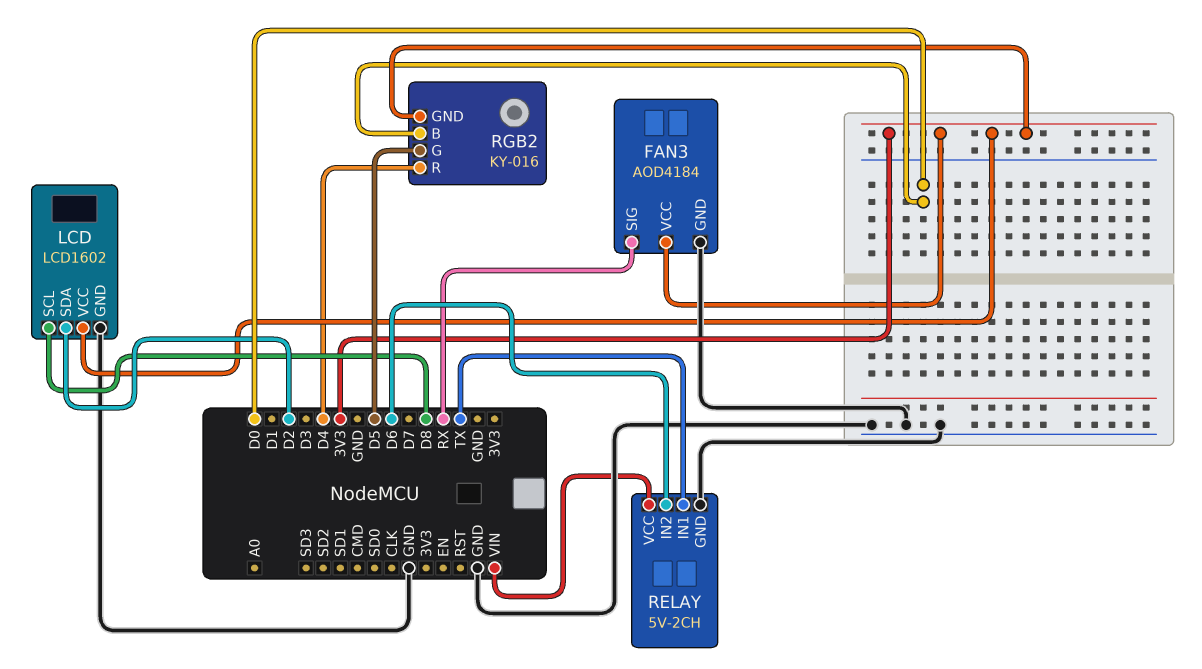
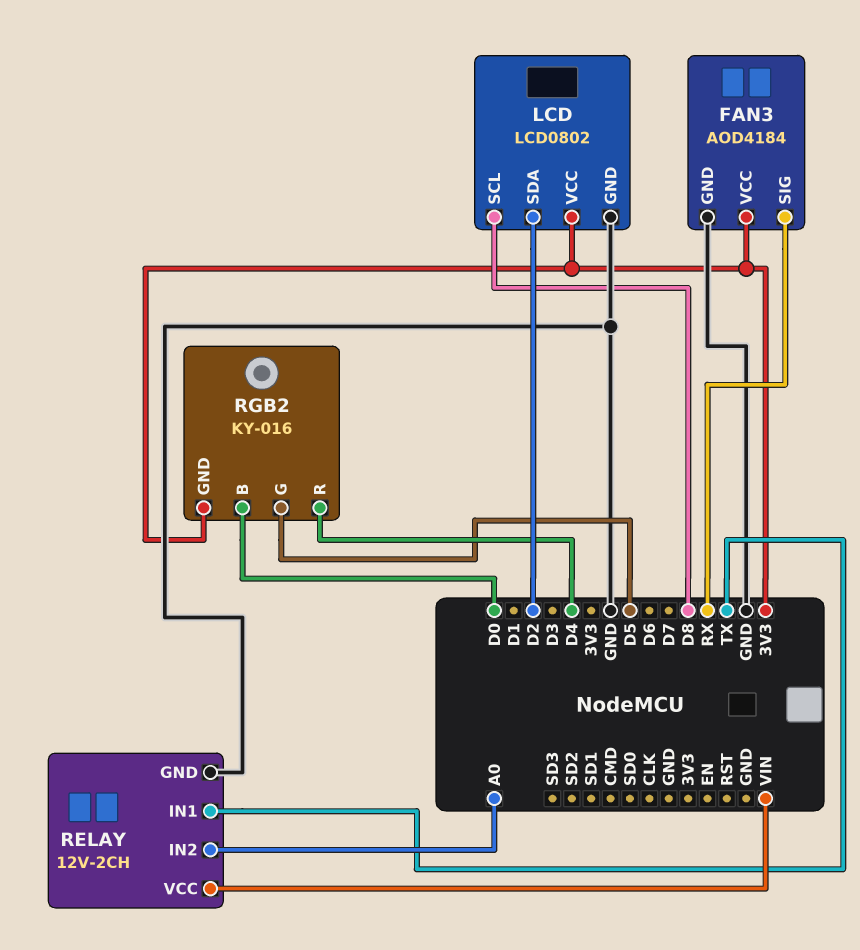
LCD: LCD1602 -> LCD0802
RELAY: 5V-2CH -> 12V-2CH
RELAY pin IN2: D6 -> A0

